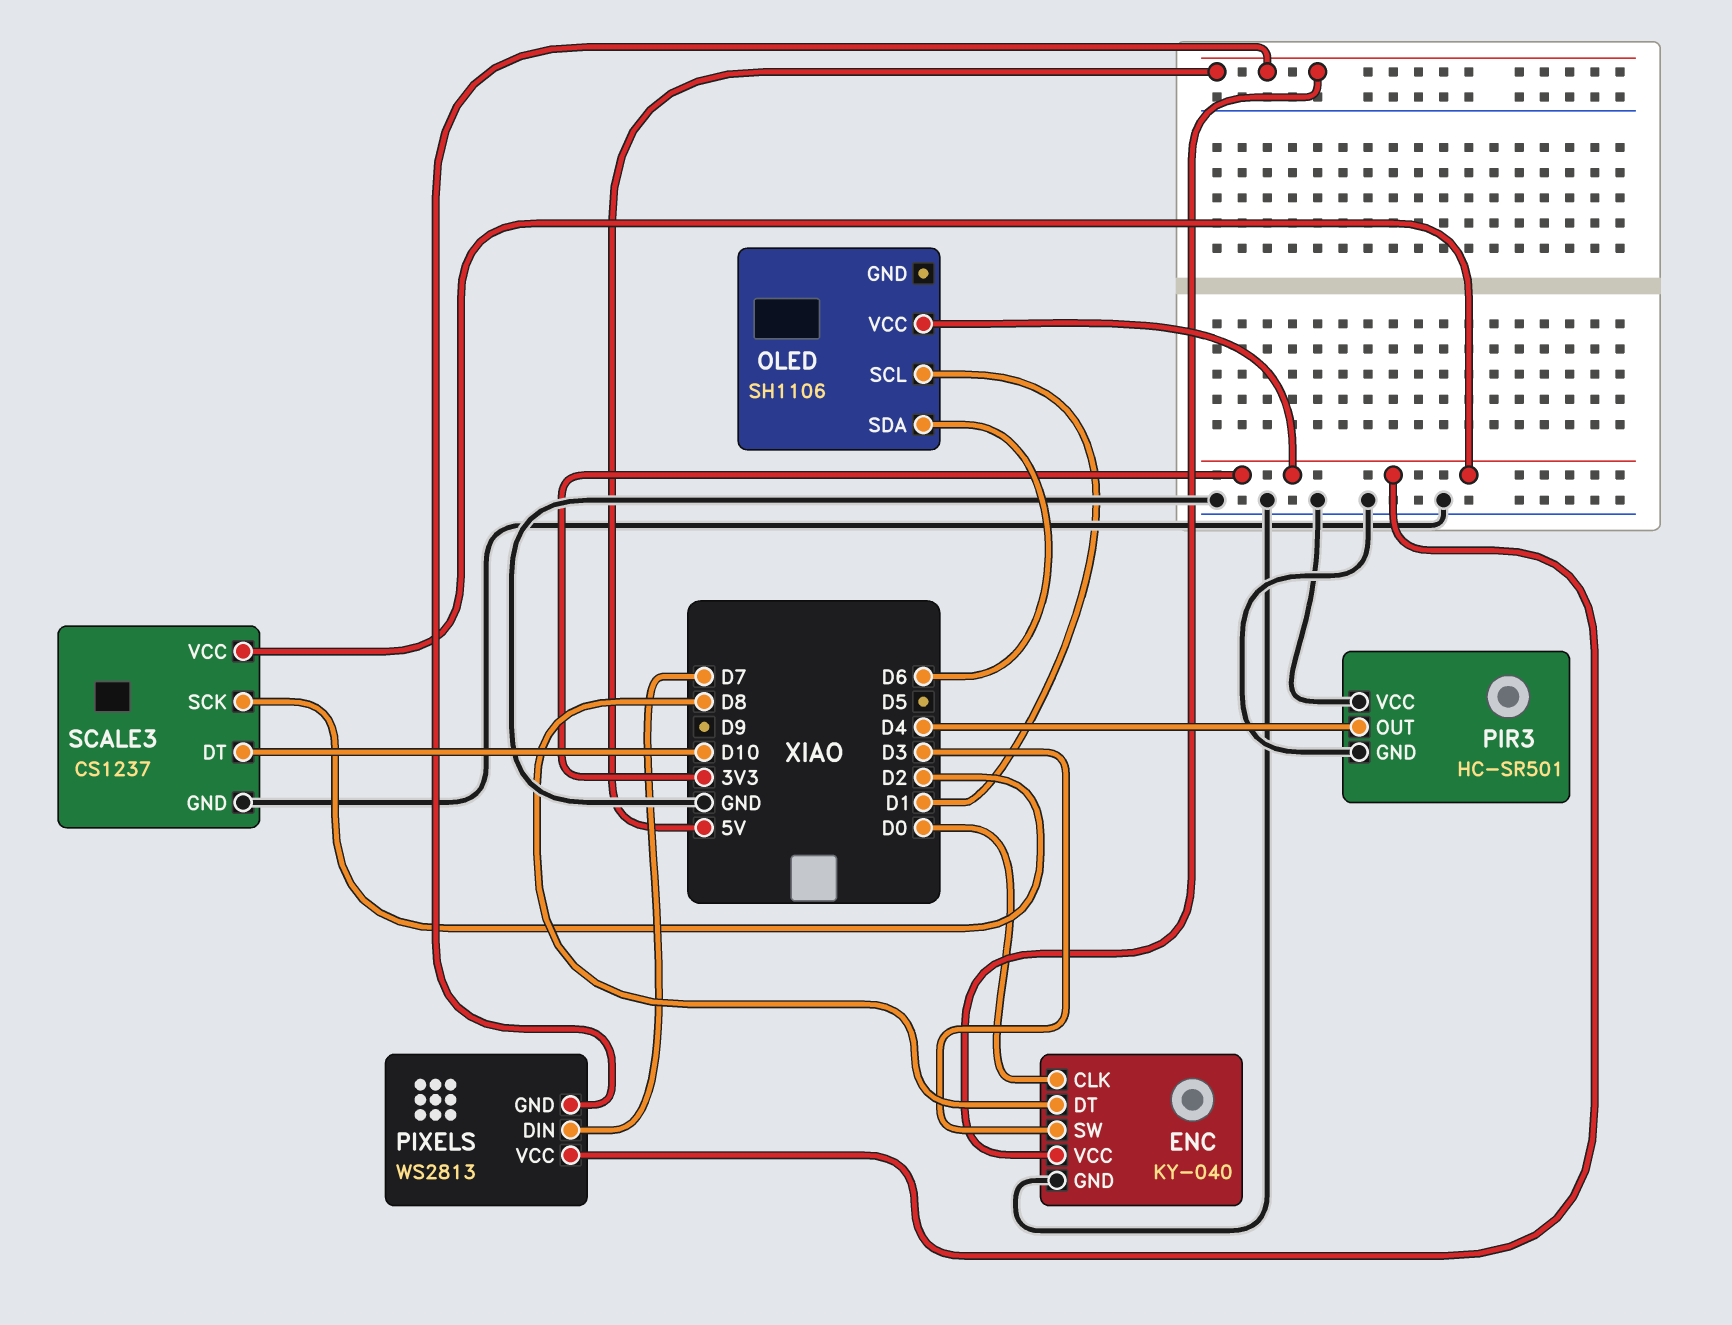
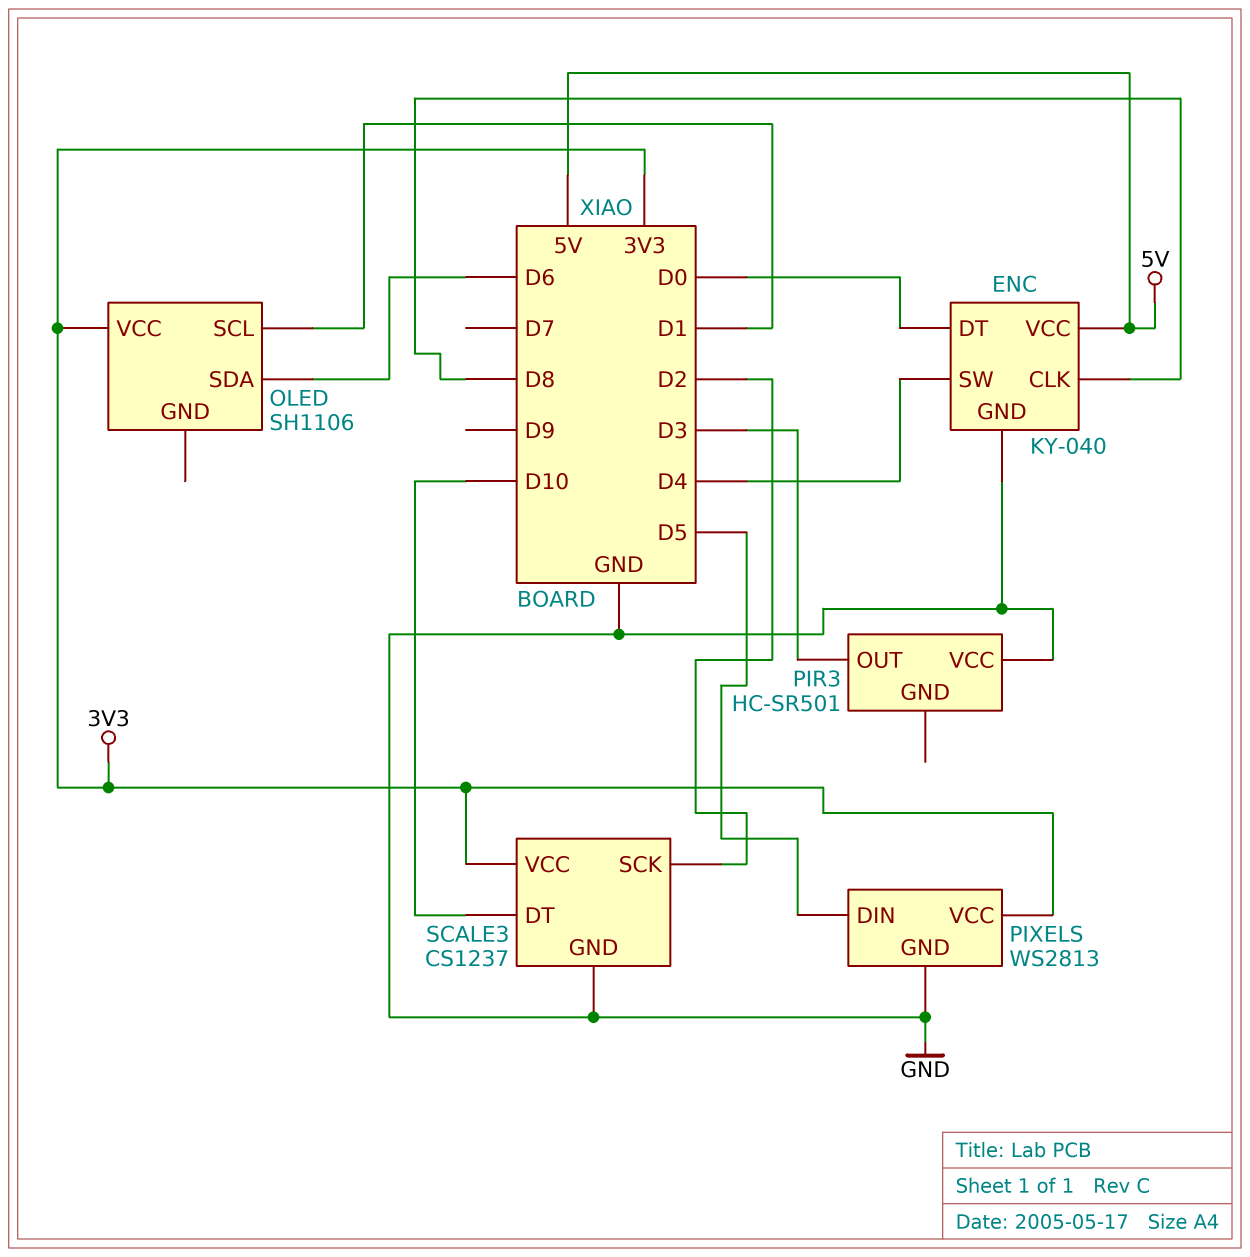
ENC pin CLK: D0 -> D8
ENC pin DT: D8 -> D0
ENC pin SW: D3 -> D4
PIR3 pin GND: GND -> none
PIR3 pin OUT: D4 -> D3
PIXELS pin DIN: D7 -> D5
PIXELS pin GND: 5V -> GND

